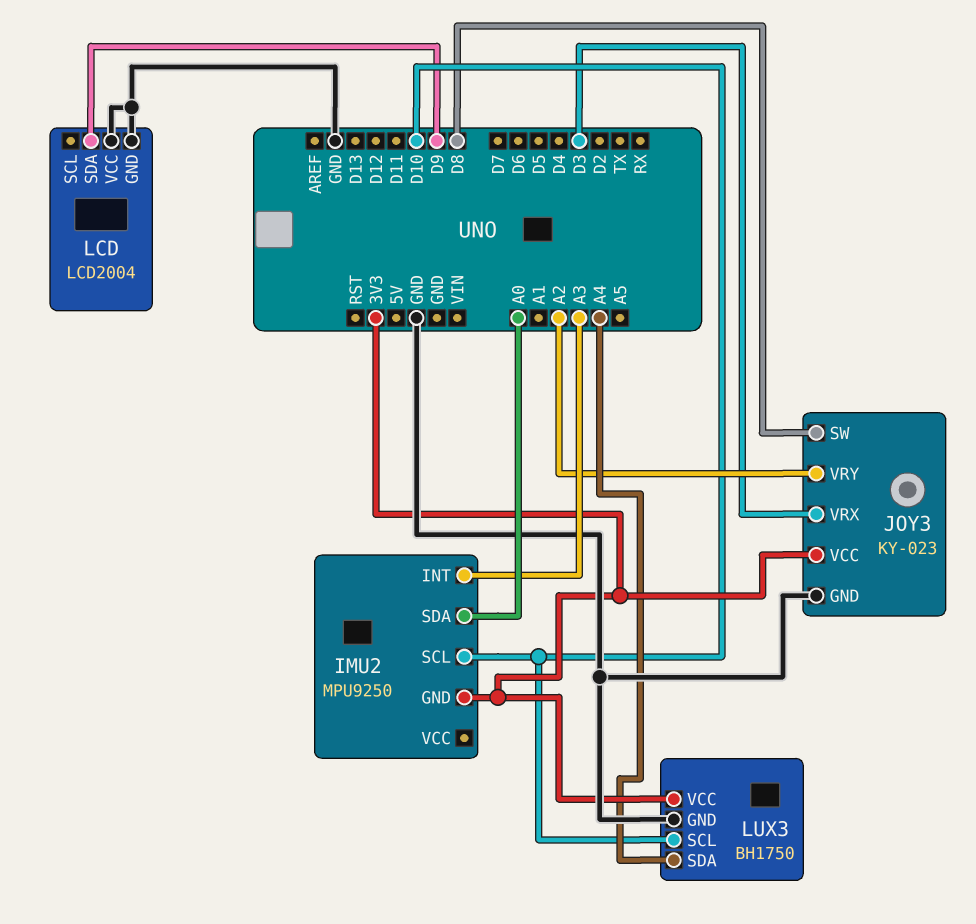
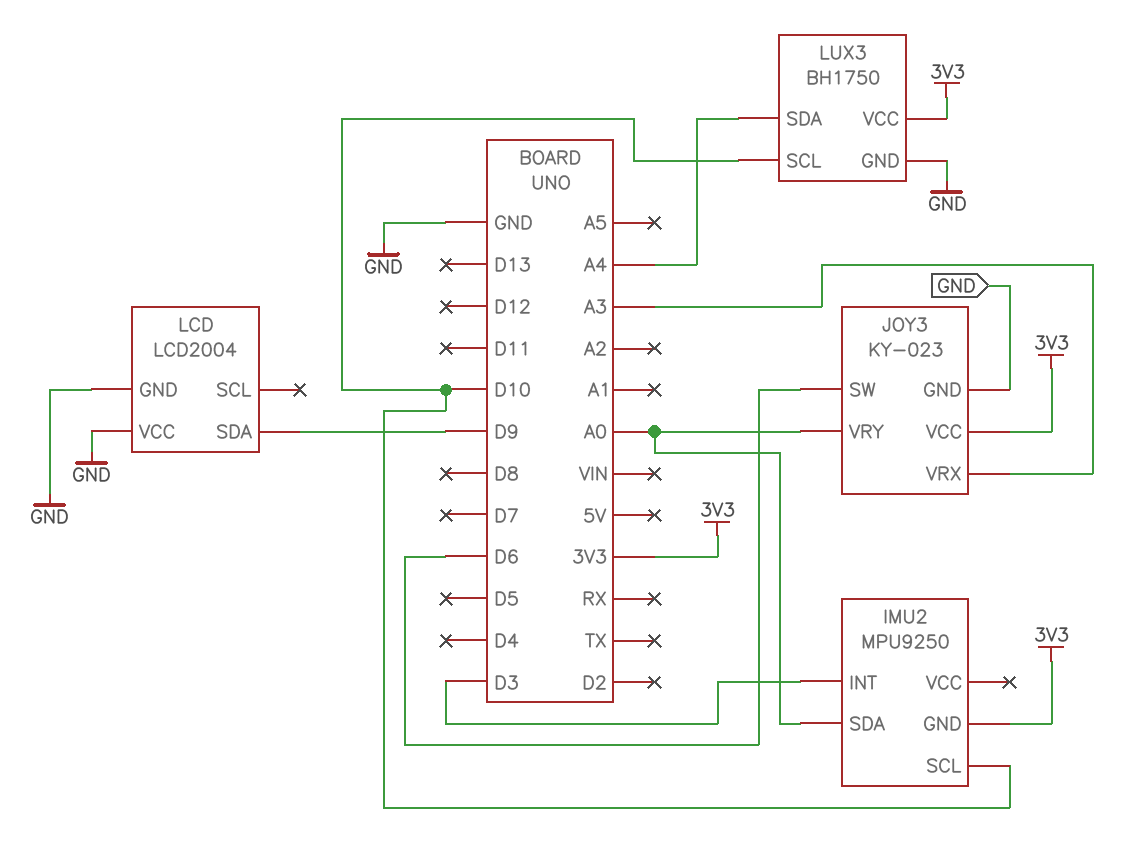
IMU2 pin INT: A3 -> D3
JOY3 pin SW: D8 -> D6
JOY3 pin VRX: D3 -> A3
JOY3 pin VRY: A2 -> A0

